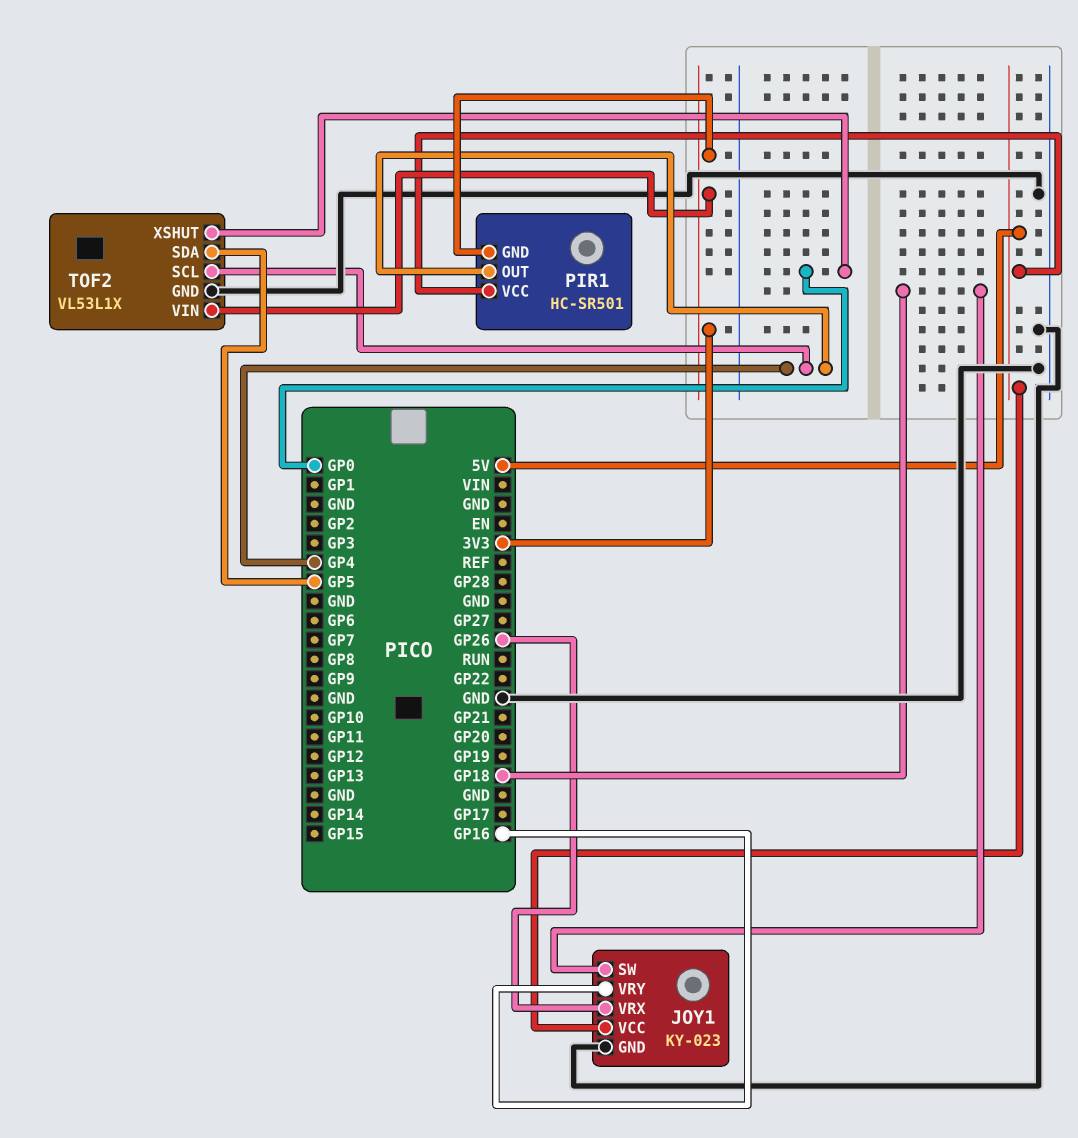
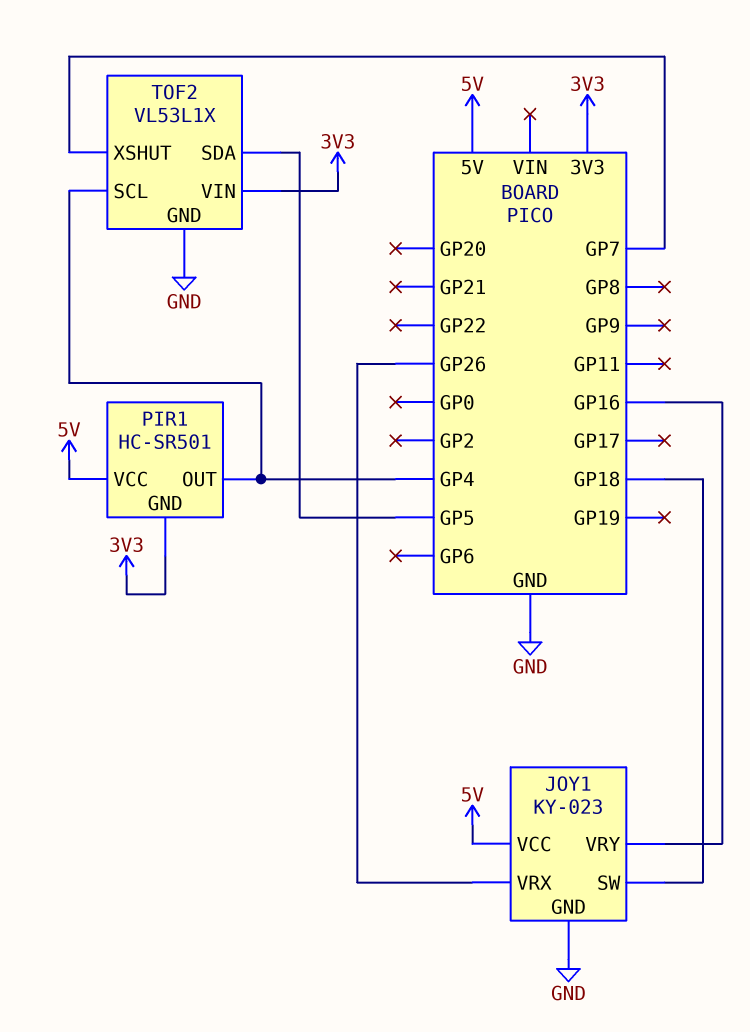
TOF2 pin XSHUT: GP0 -> GP7

